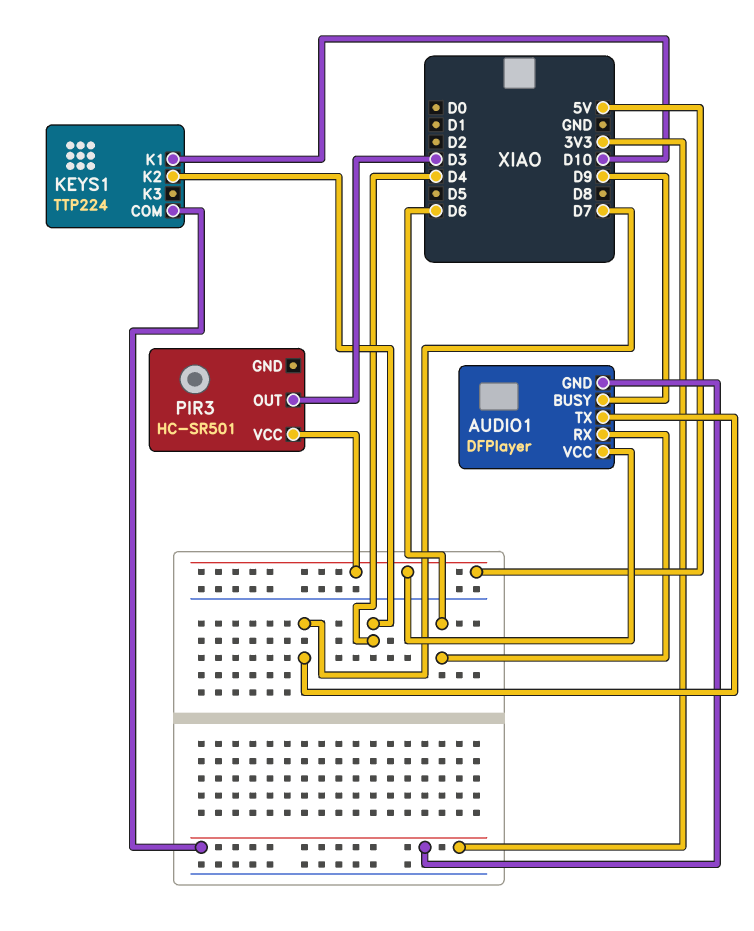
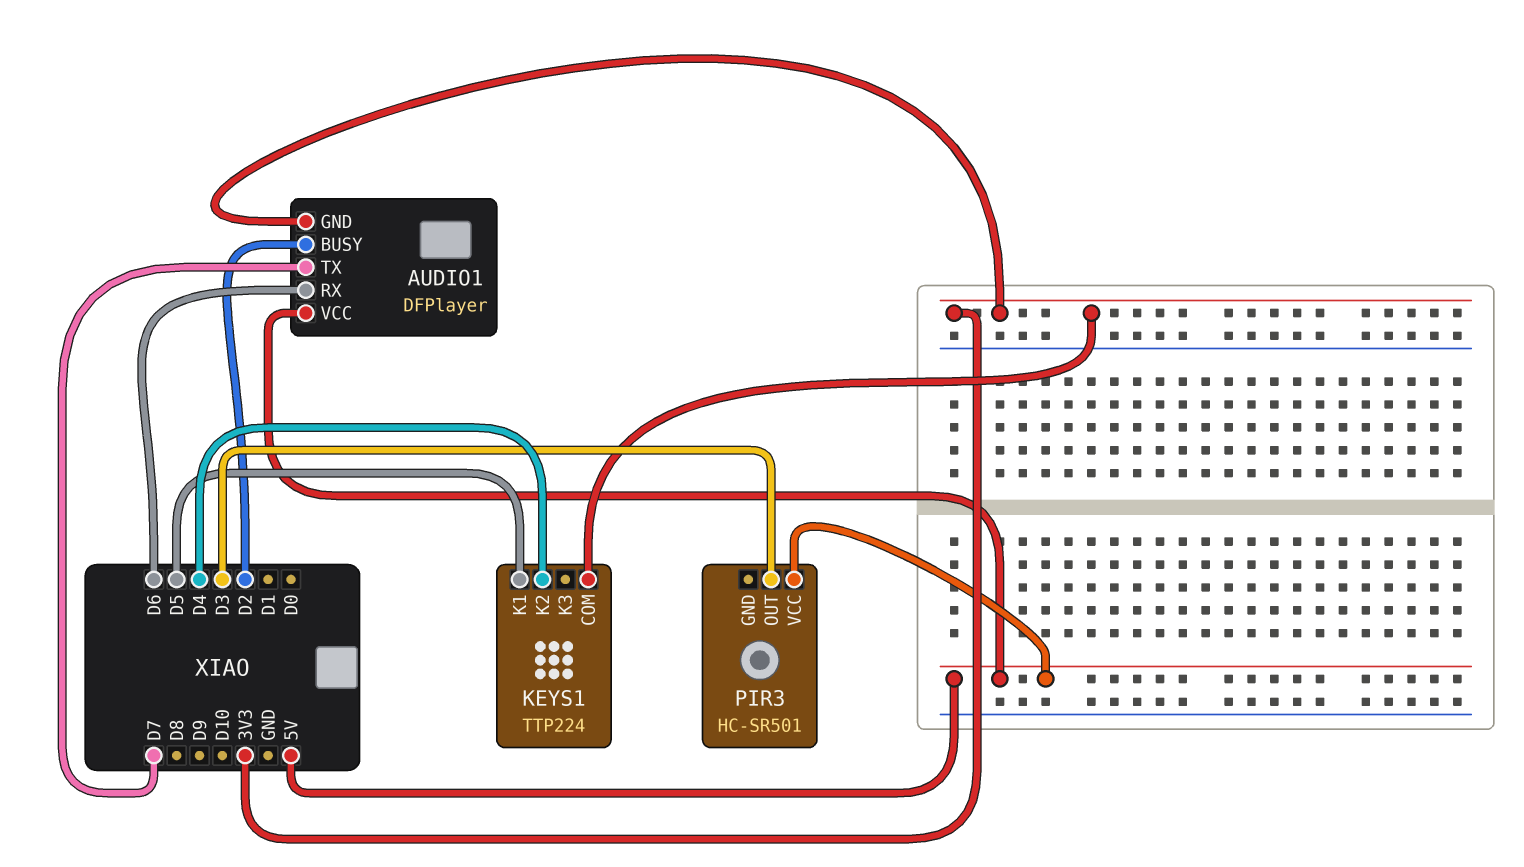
AUDIO1 pin BUSY: D9 -> D2
KEYS1 pin K1: D10 -> D5

